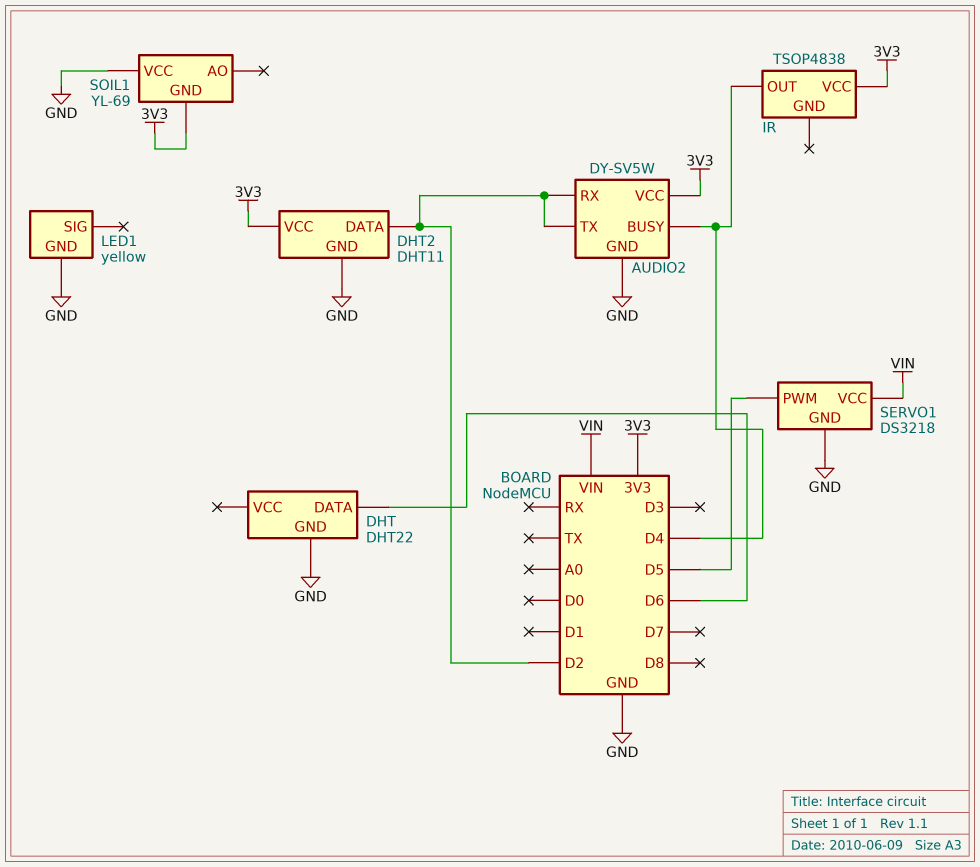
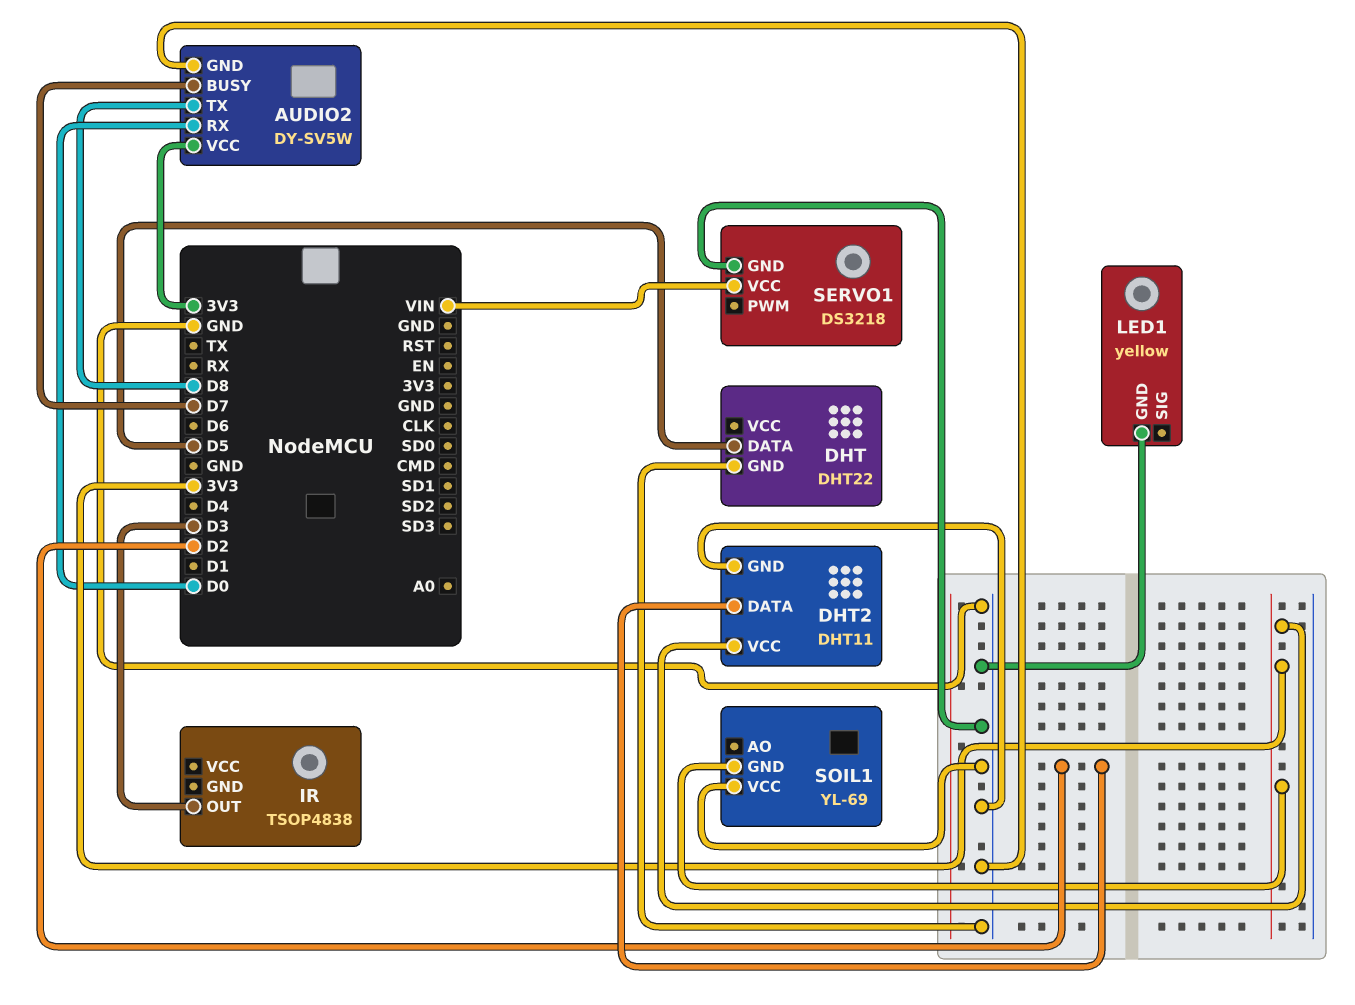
AUDIO2 pin BUSY: D4 -> D7
AUDIO2 pin RX: D2 -> D0
AUDIO2 pin TX: D2 -> D8
DHT pin DATA: D6 -> D5
IR pin OUT: D4 -> D3
IR pin VCC: 3V3 -> none
SERVO1 pin PWM: D5 -> none

